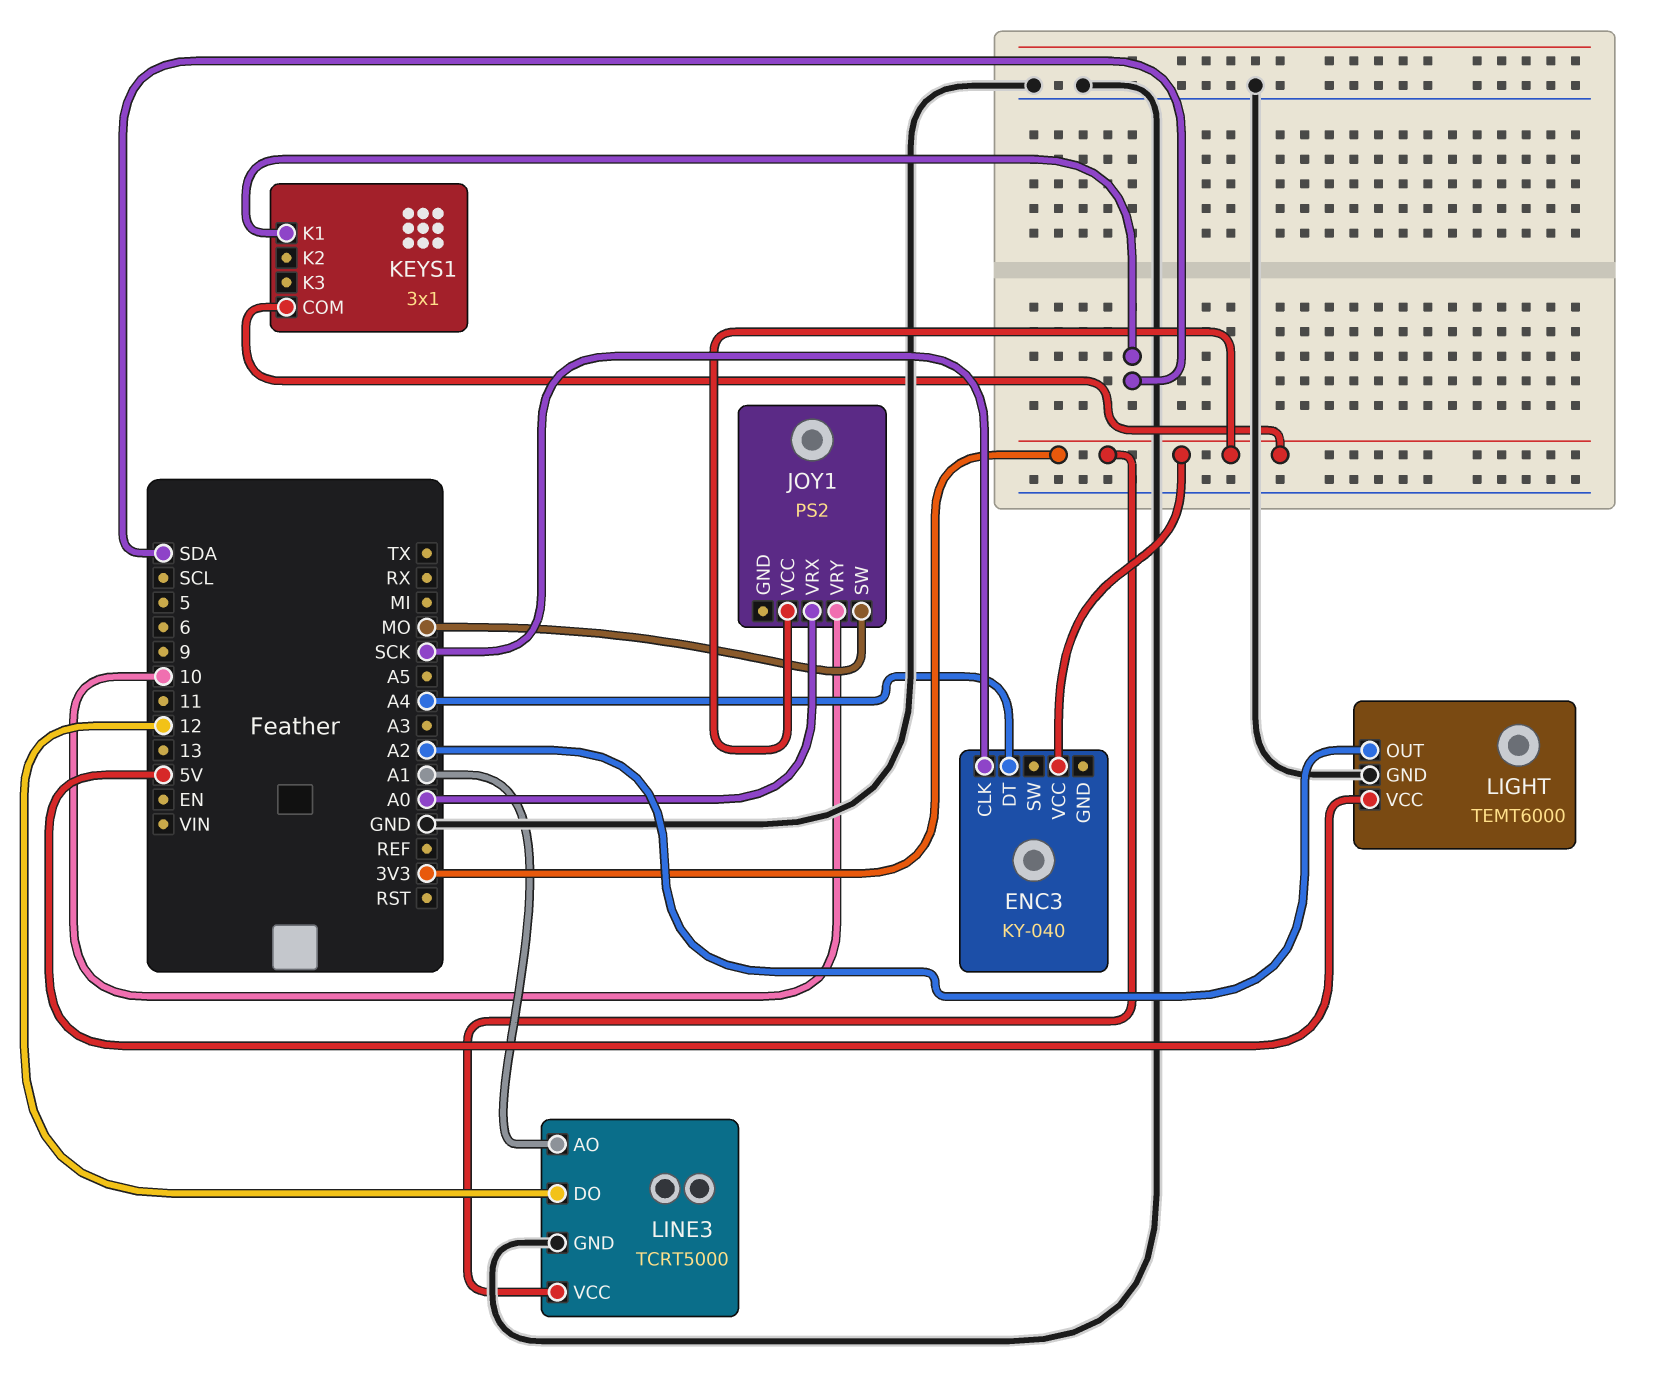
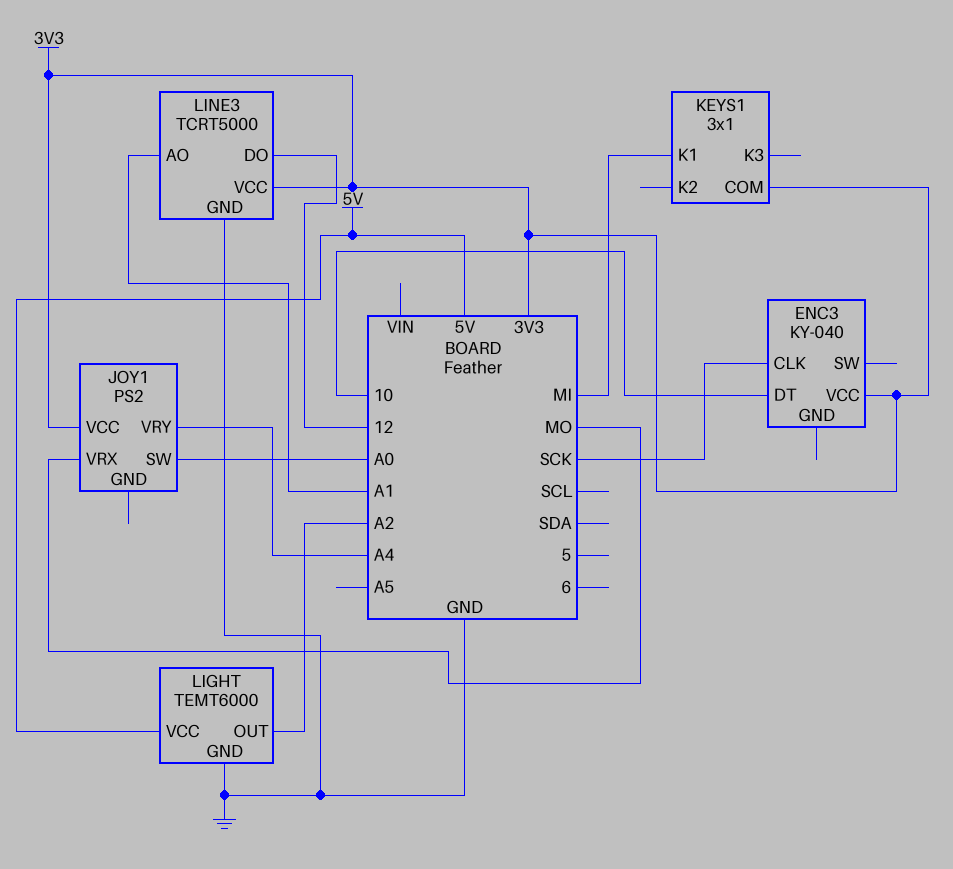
ENC3 pin DT: A4 -> 10
JOY1 pin SW: MO -> A0
JOY1 pin VRX: A0 -> MO
JOY1 pin VRY: 10 -> A4
KEYS1 pin K1: SDA -> MI

